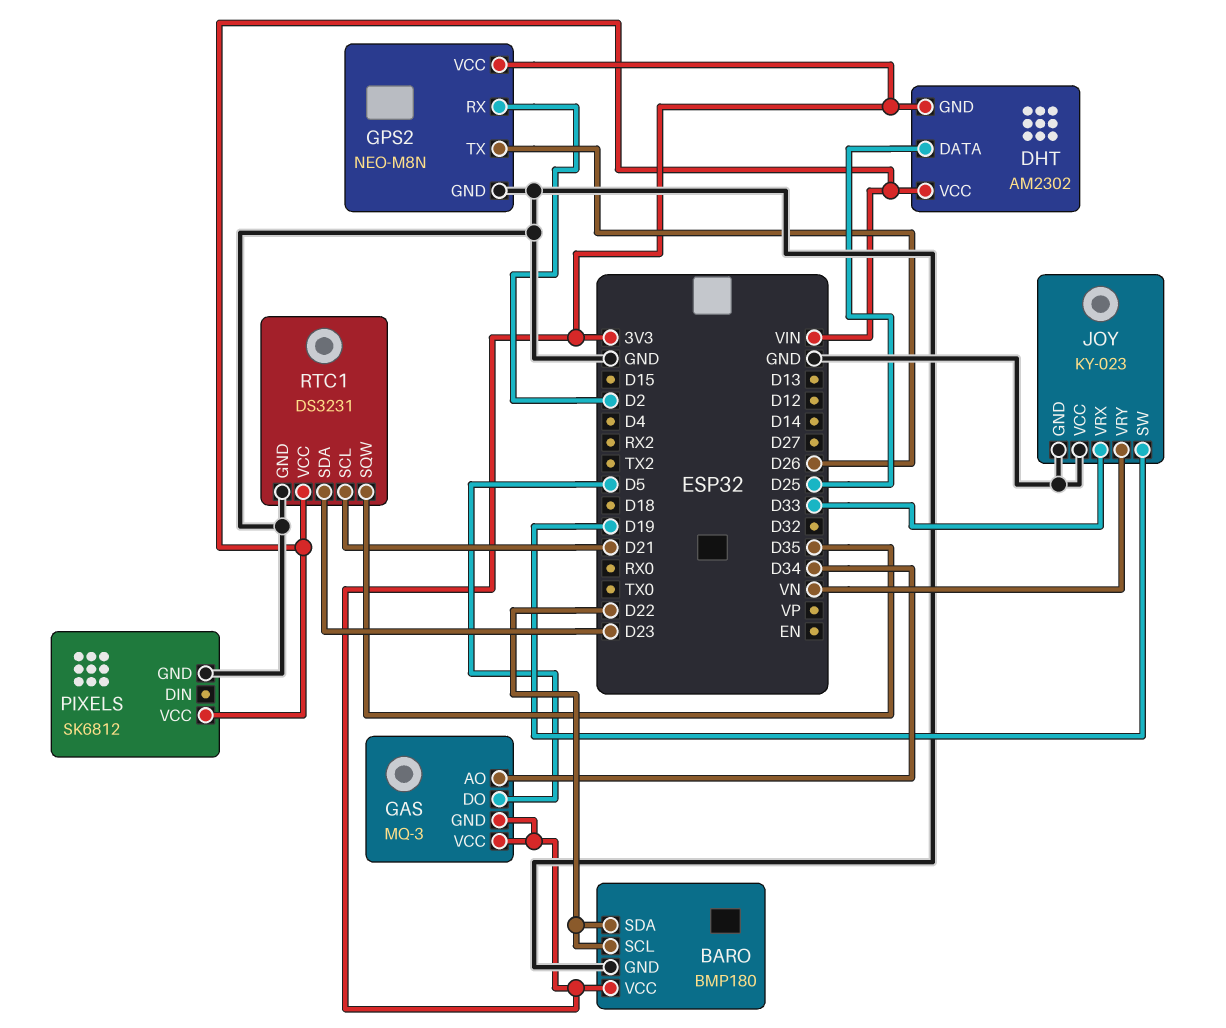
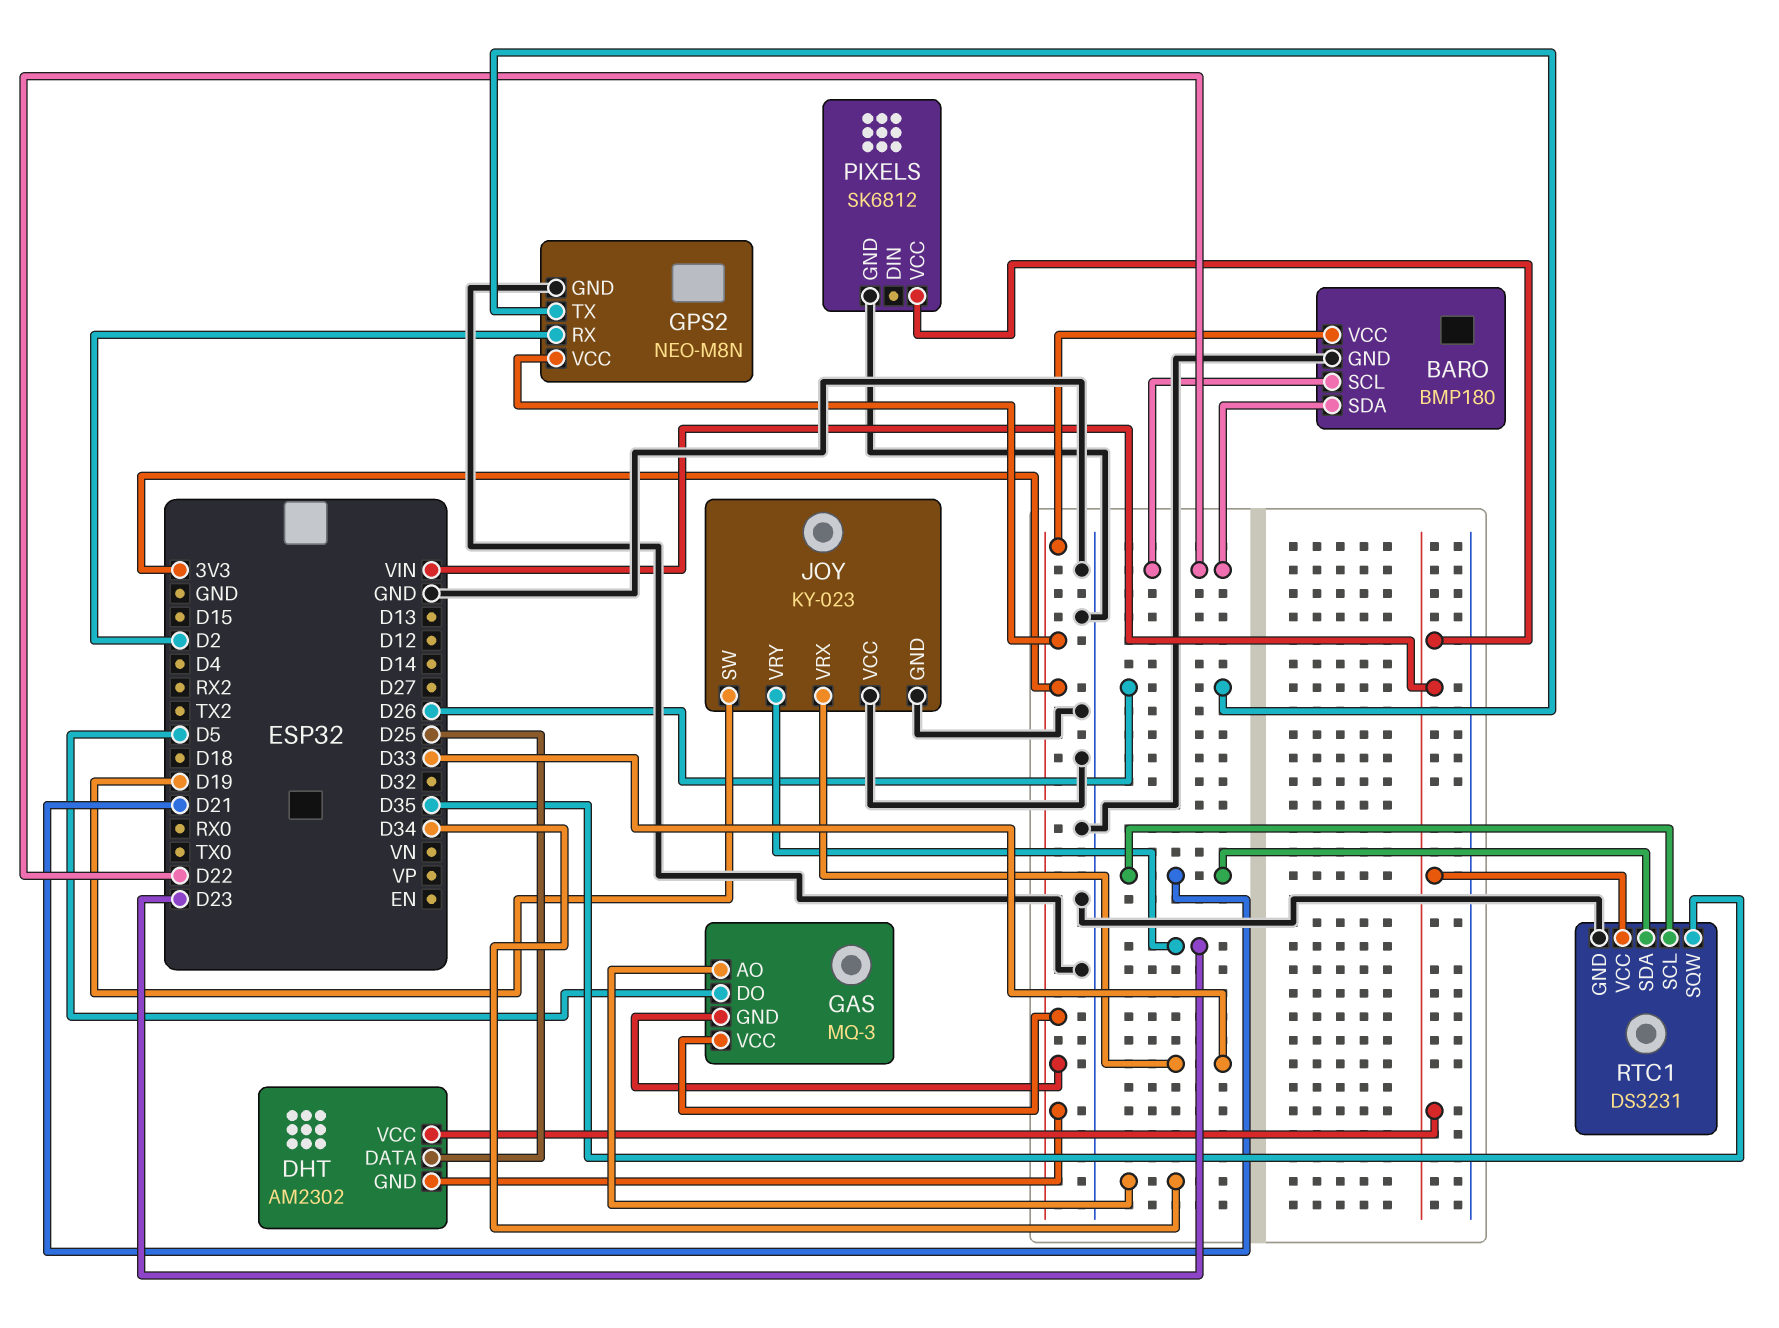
JOY pin VRY: VN -> D23
RTC1 pin SDA: D23 -> D21

